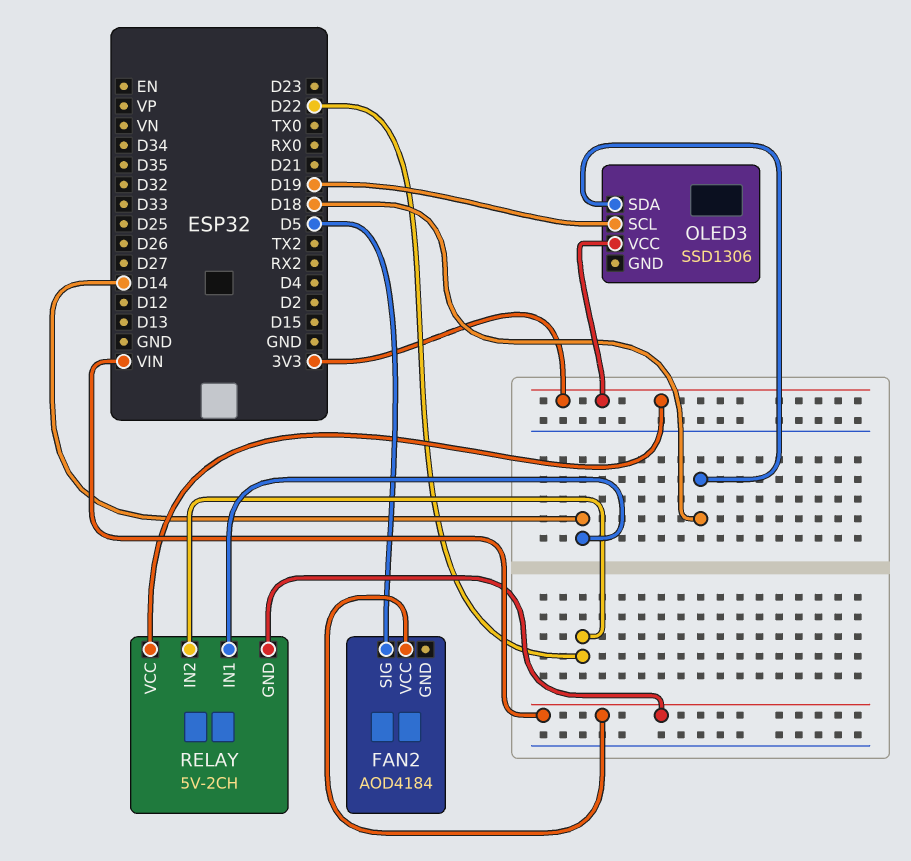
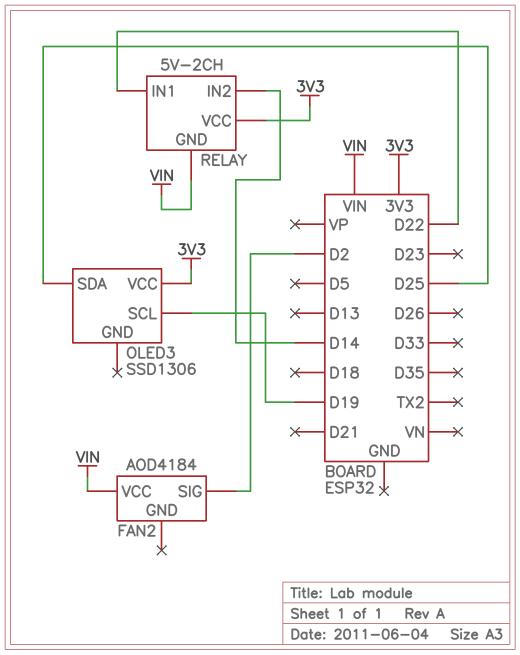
FAN2 pin SIG: D5 -> D2
OLED3 pin SDA: D18 -> D25
RELAY pin IN1: D14 -> D22
RELAY pin IN2: D22 -> D14

